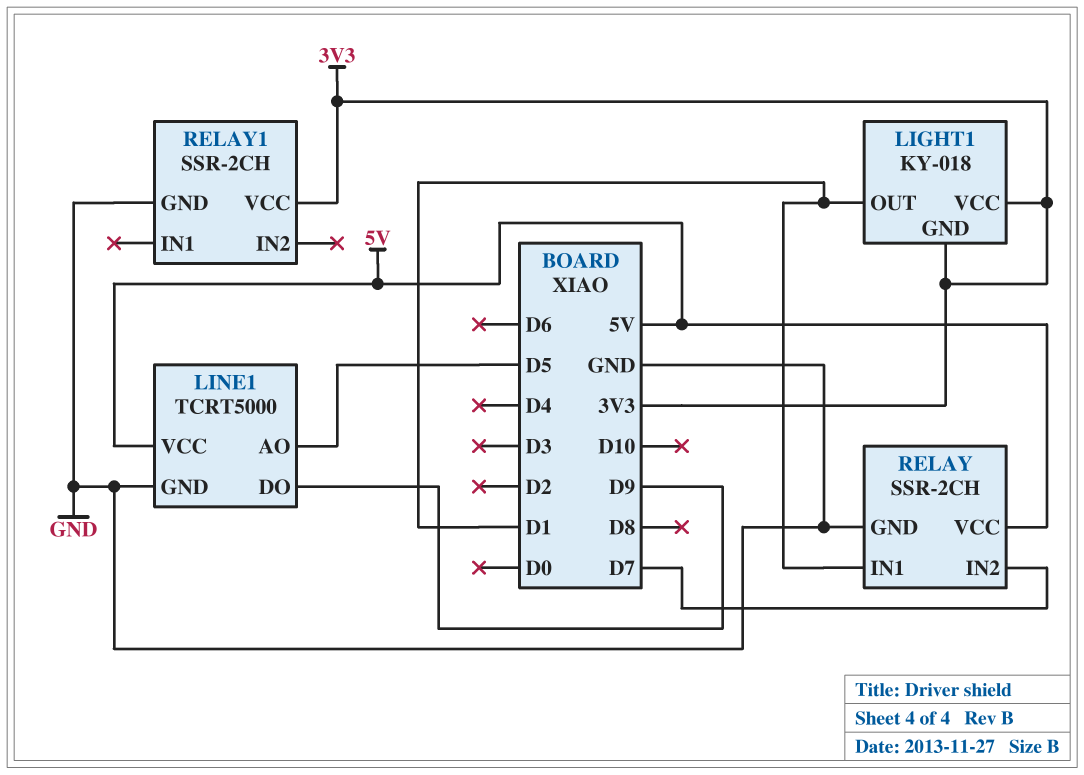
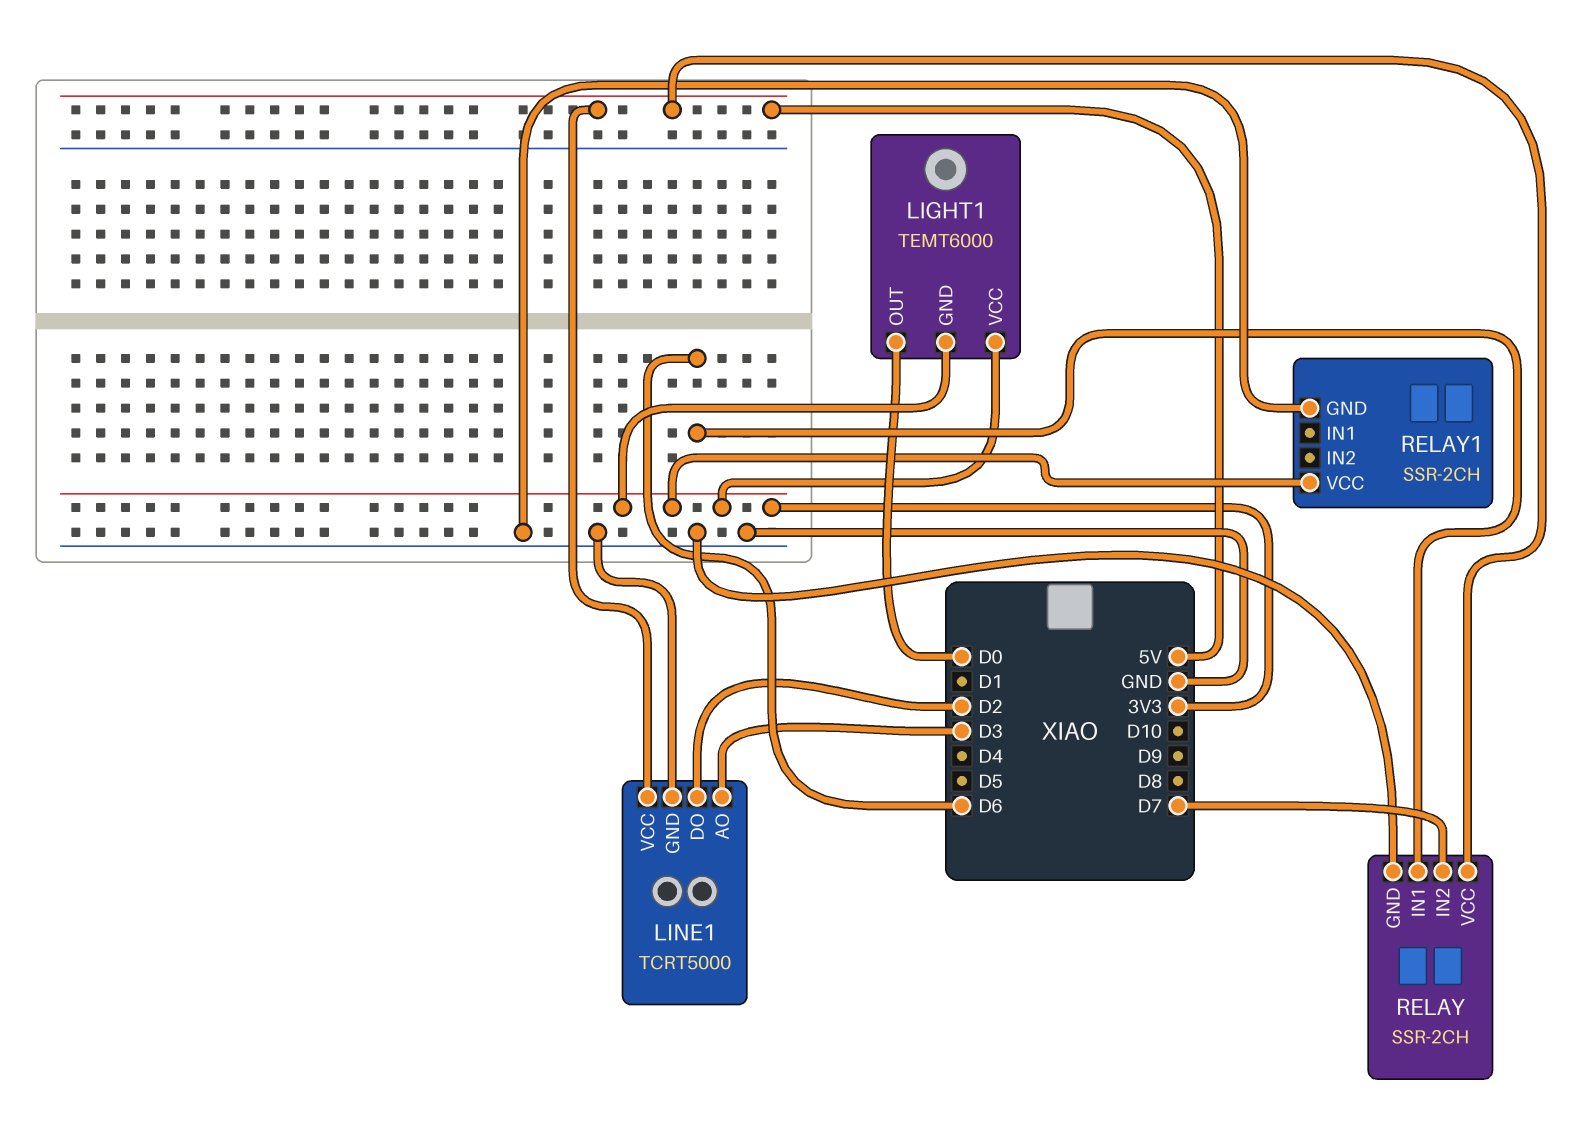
LIGHT1: KY-018 -> TEMT6000
LIGHT1 pin OUT: D1 -> D0
LINE1 pin AO: D5 -> D3
LINE1 pin DO: D9 -> D2
RELAY pin IN1: D1 -> D6

